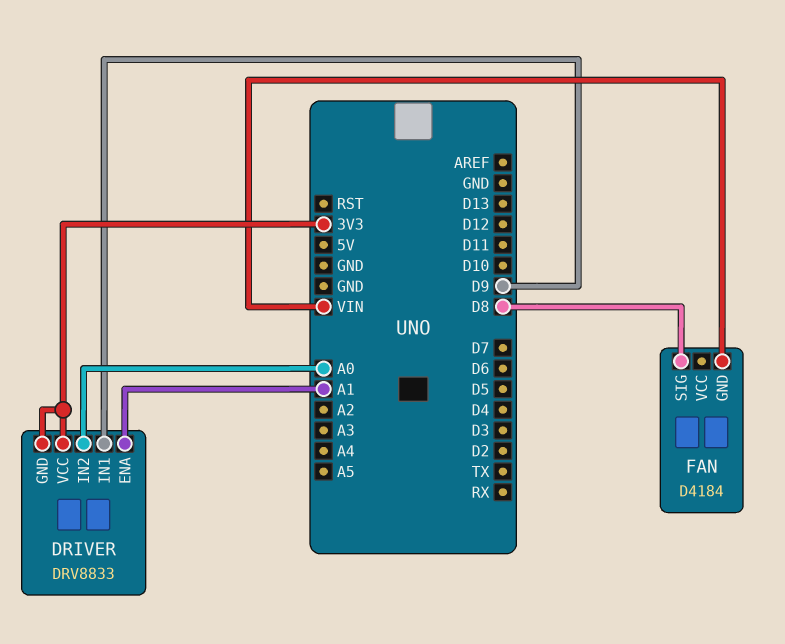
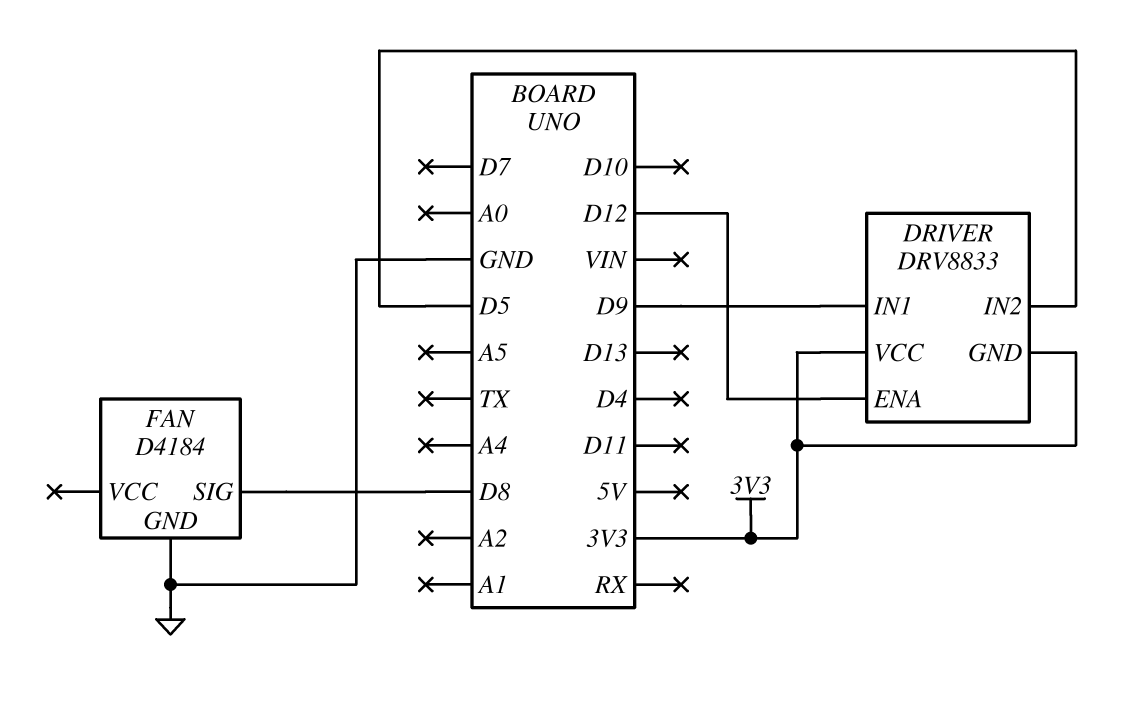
DRIVER pin ENA: A1 -> D12
DRIVER pin IN2: A0 -> D5
FAN pin GND: VIN -> GND

